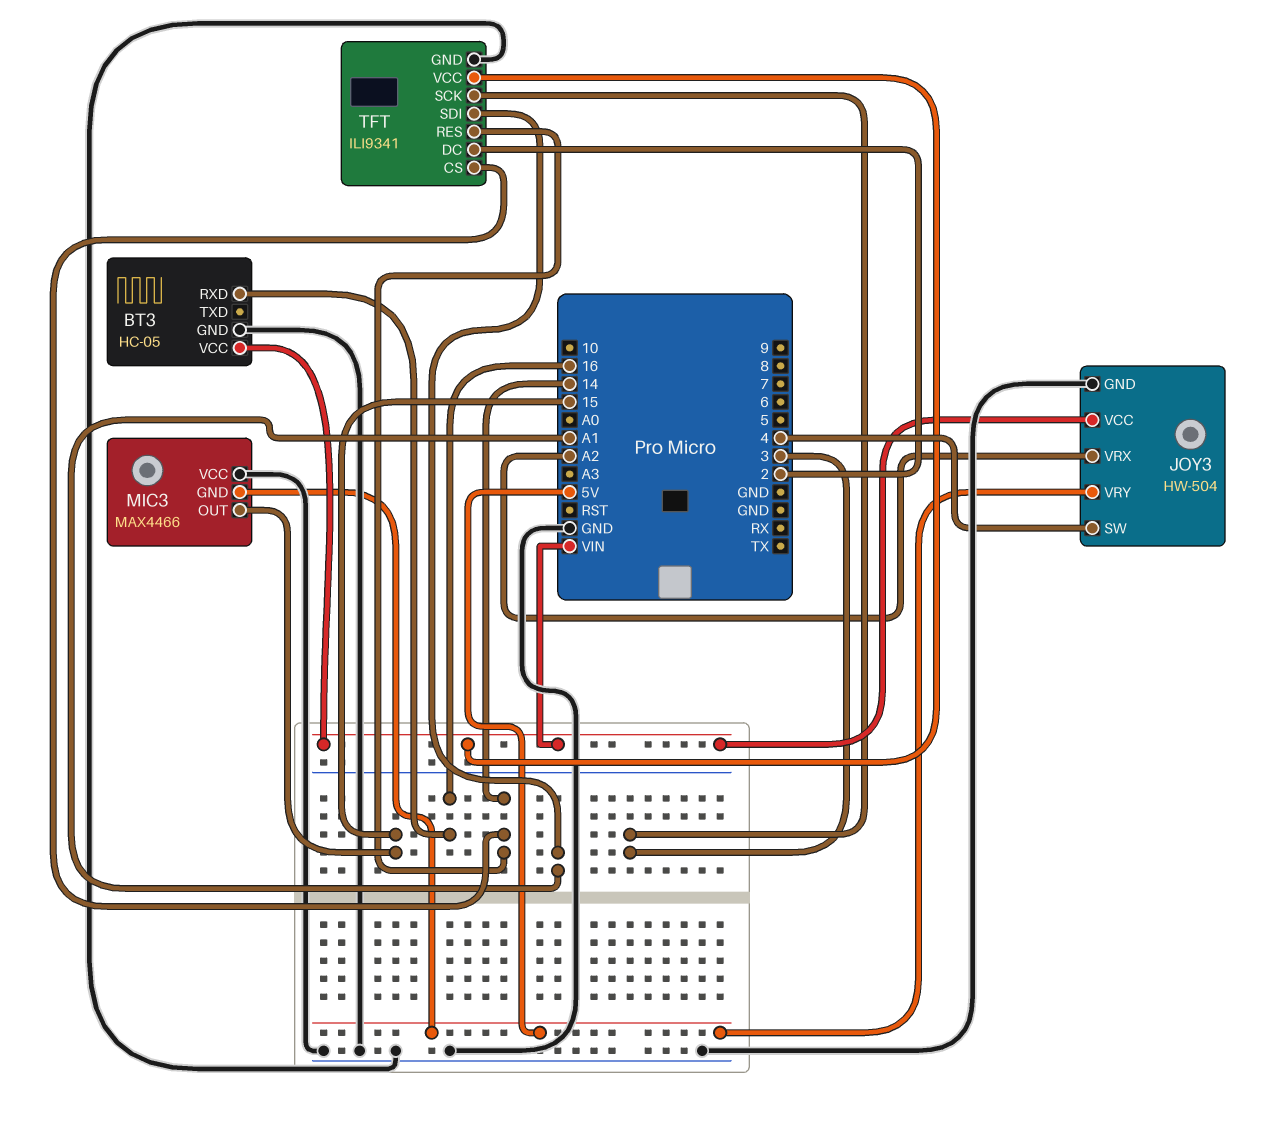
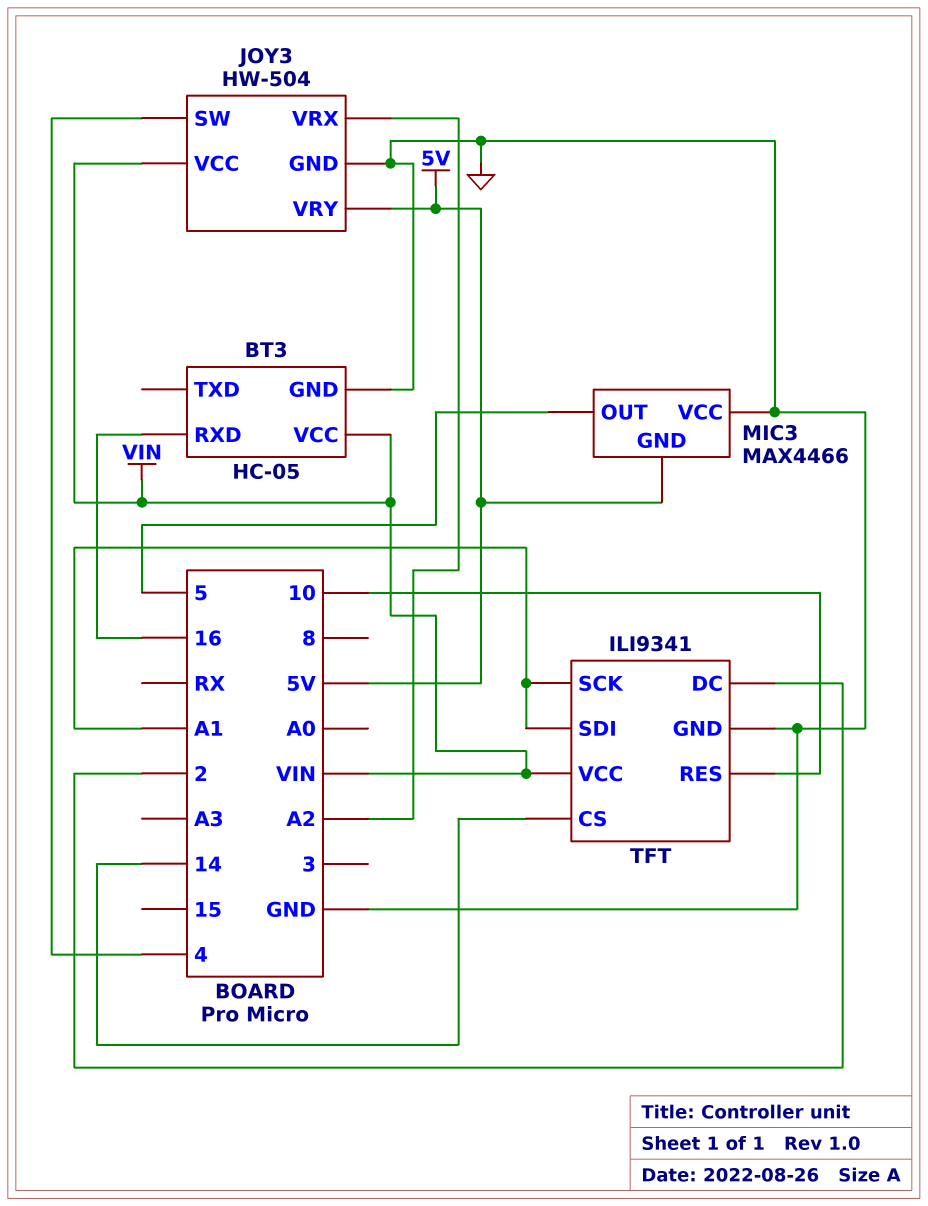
MIC3 pin OUT: 15 -> 5
TFT pin RES: 14 -> 10
TFT pin SCK: 3 -> A1

